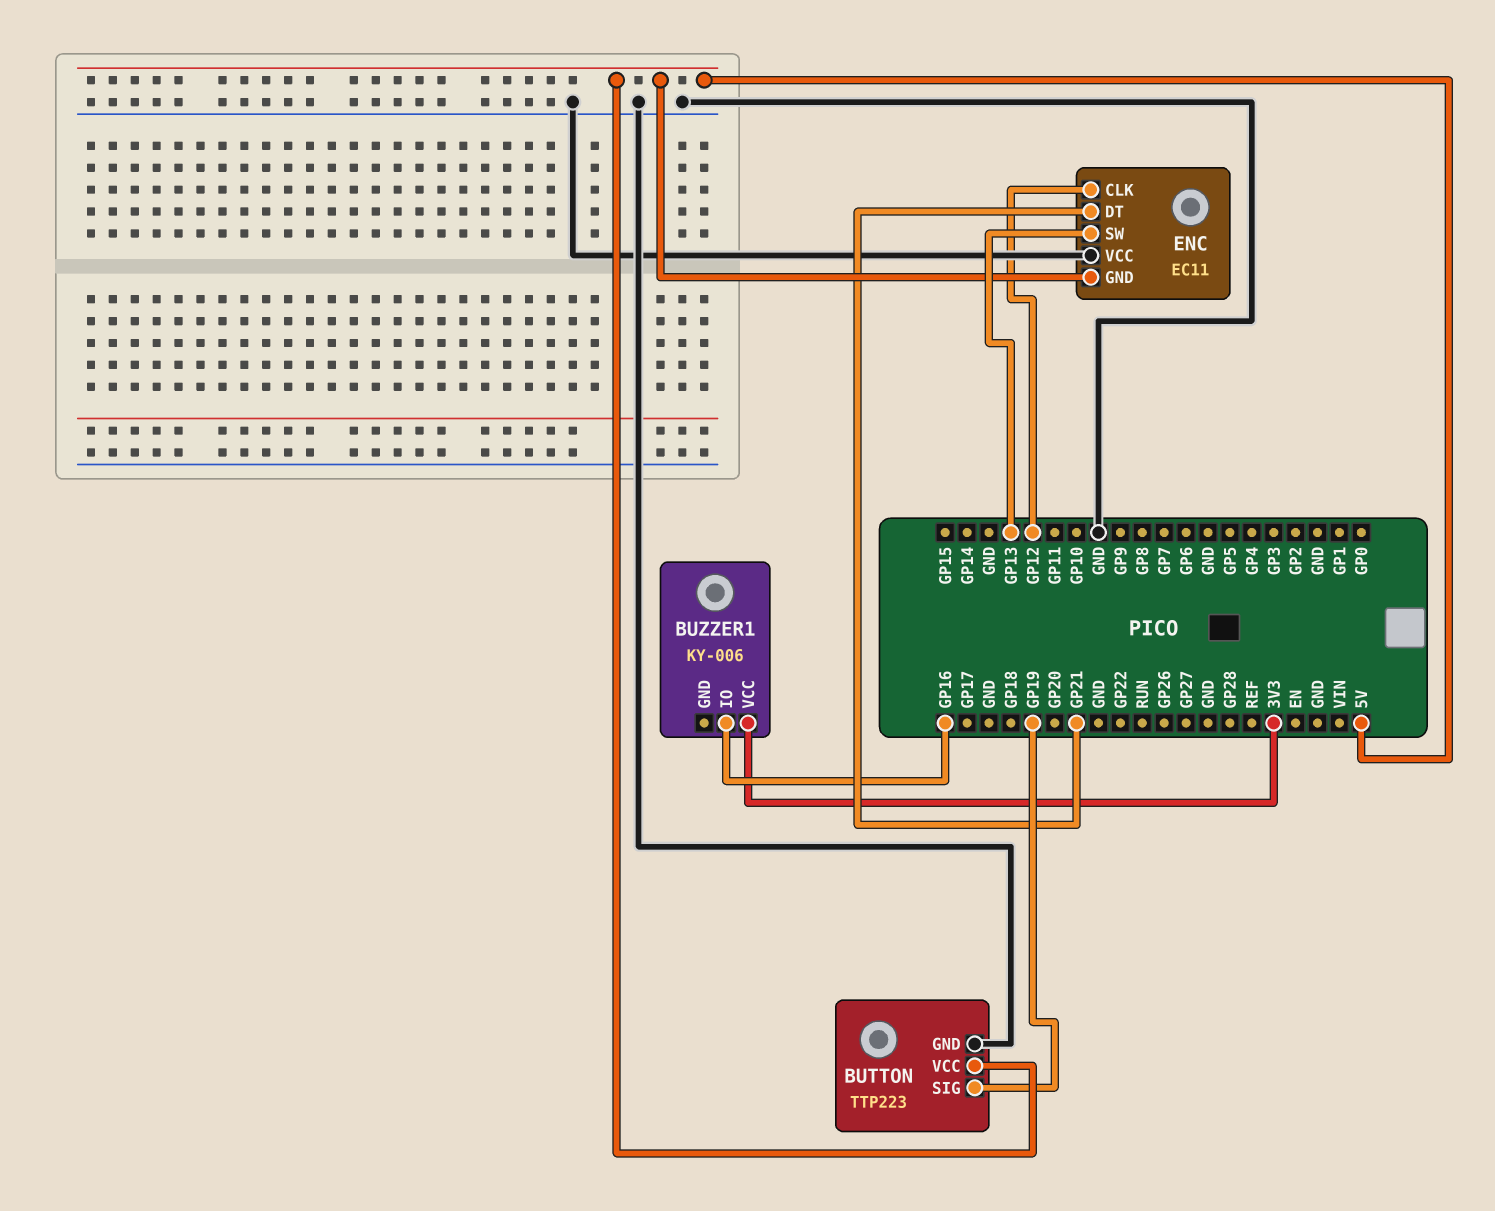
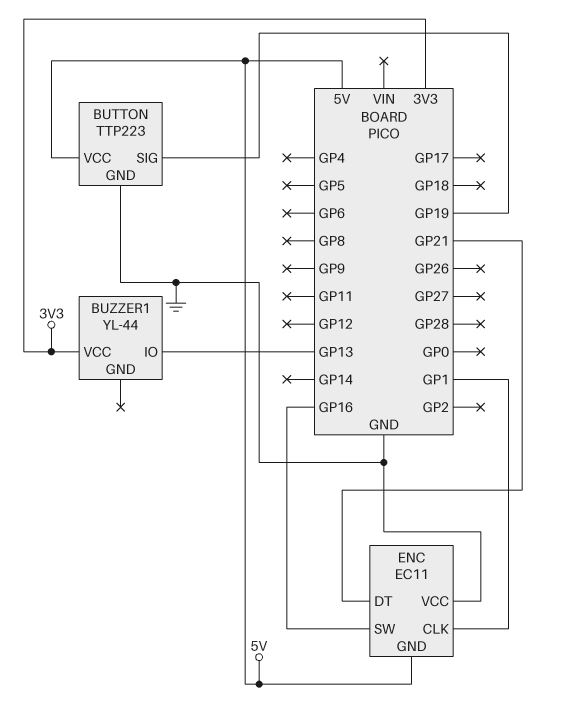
BUZZER1: KY-006 -> YL-44
BUZZER1 pin IO: GP16 -> GP13
ENC pin CLK: GP12 -> GP1
ENC pin SW: GP13 -> GP16

